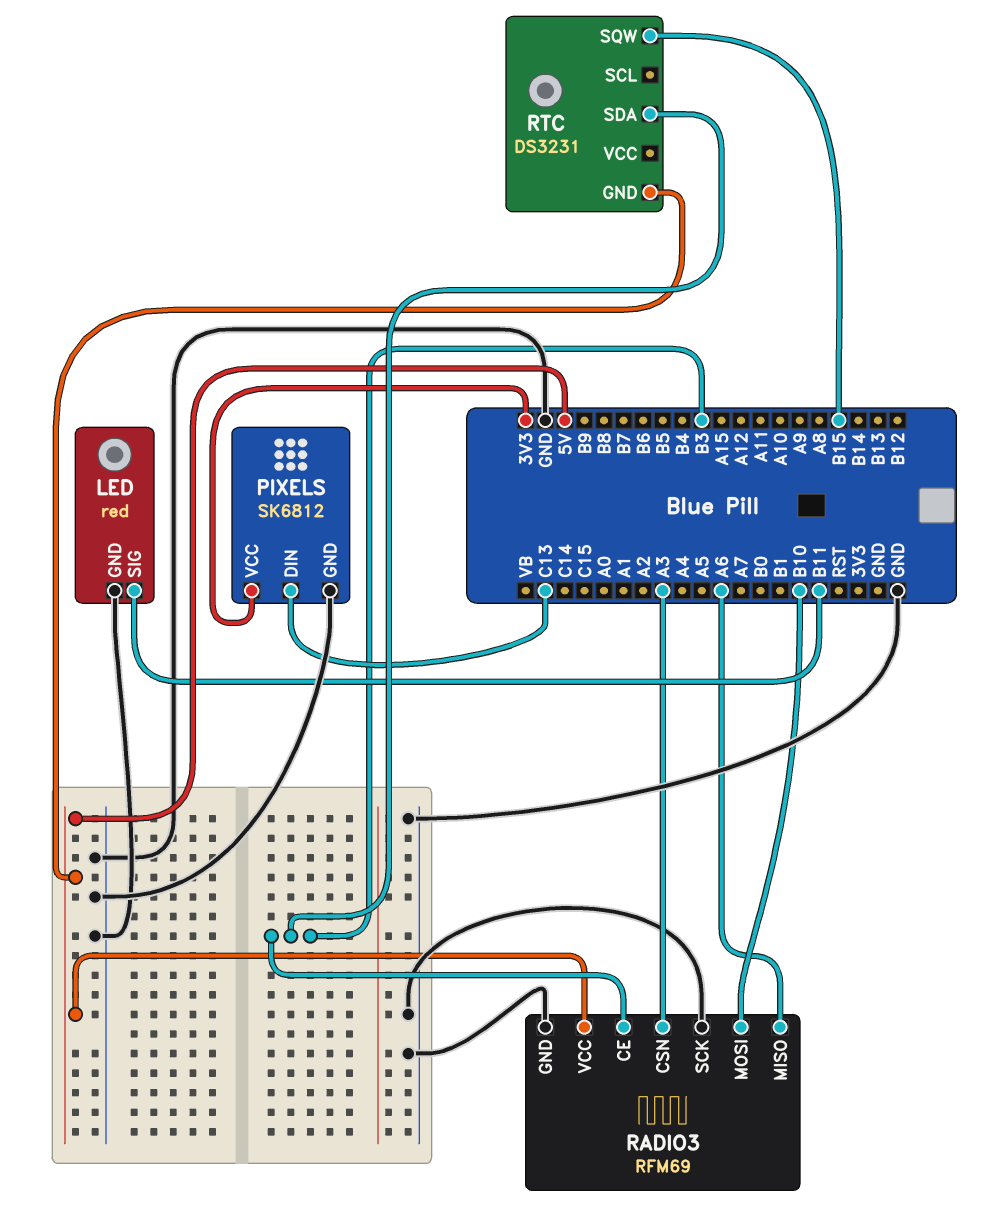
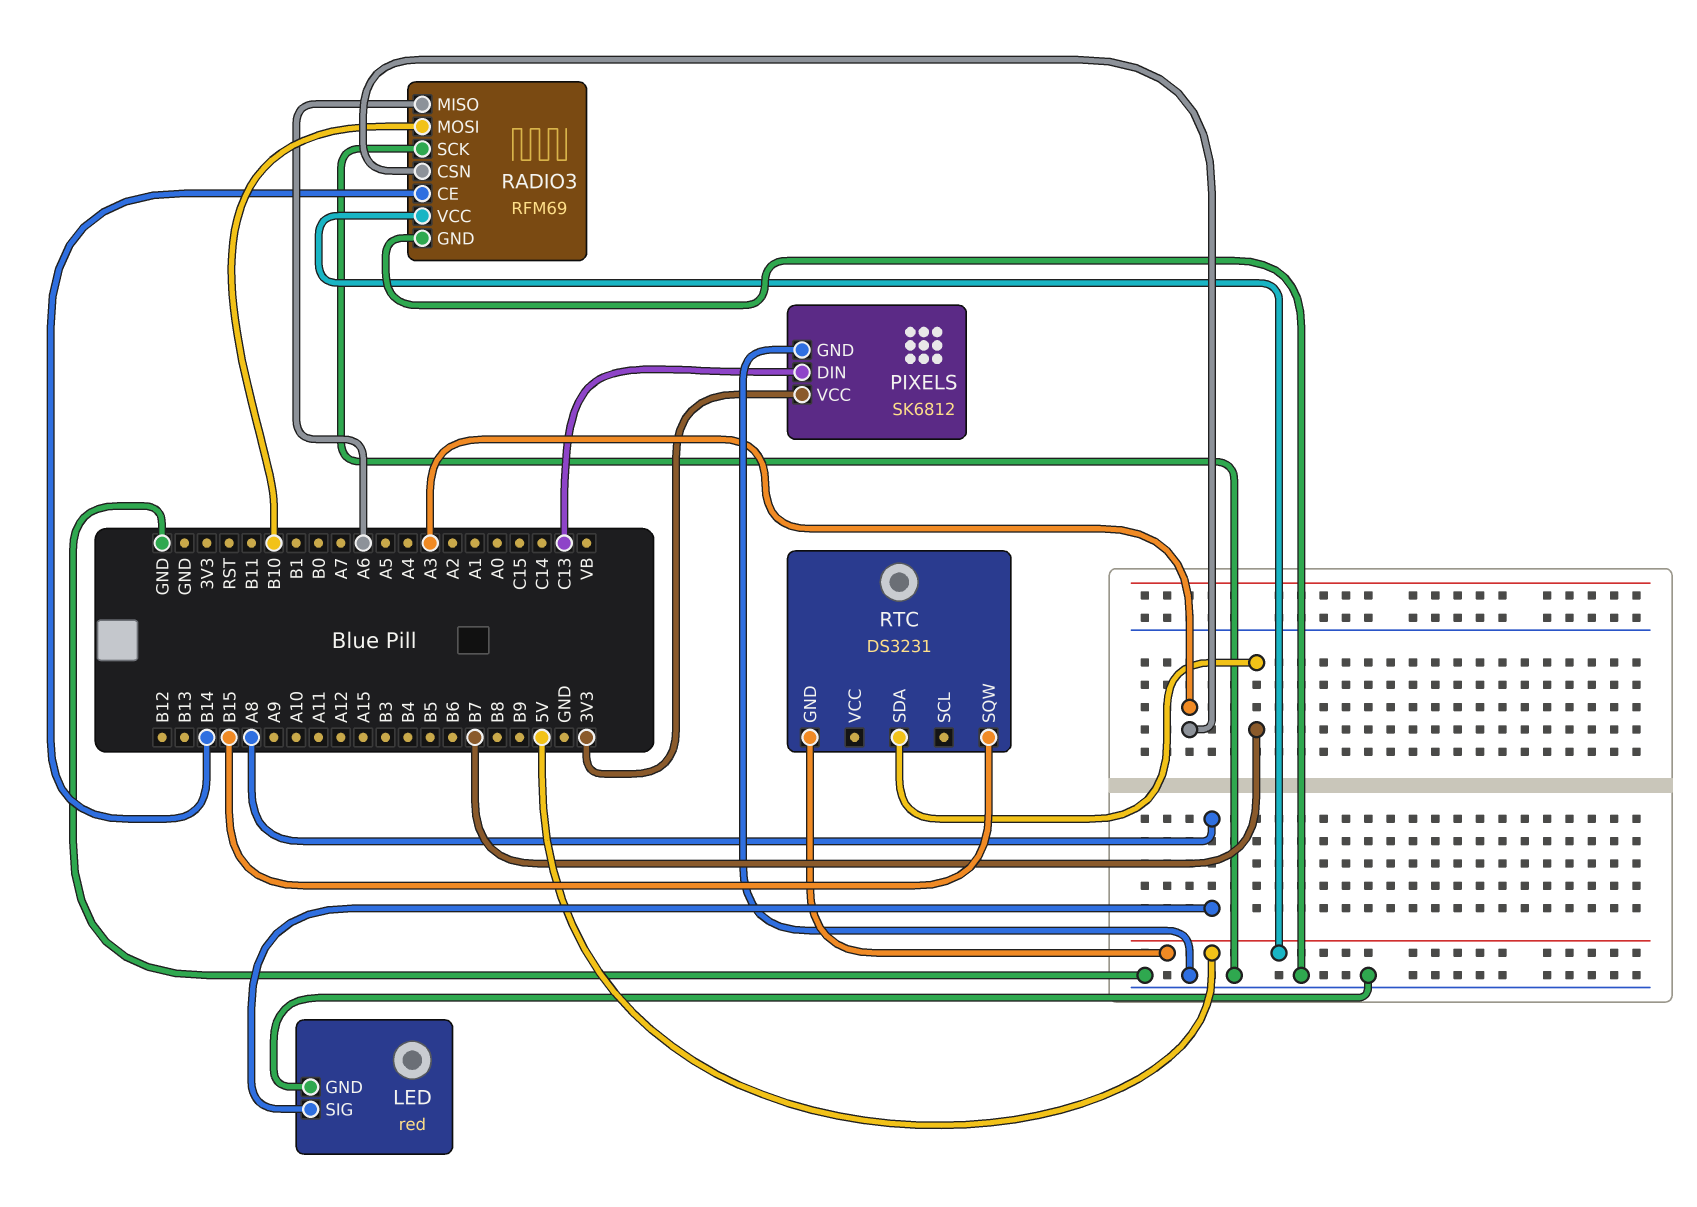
LED pin SIG: B11 -> A8
RADIO3 pin CE: B3 -> B14
RTC pin SDA: B3 -> B7

